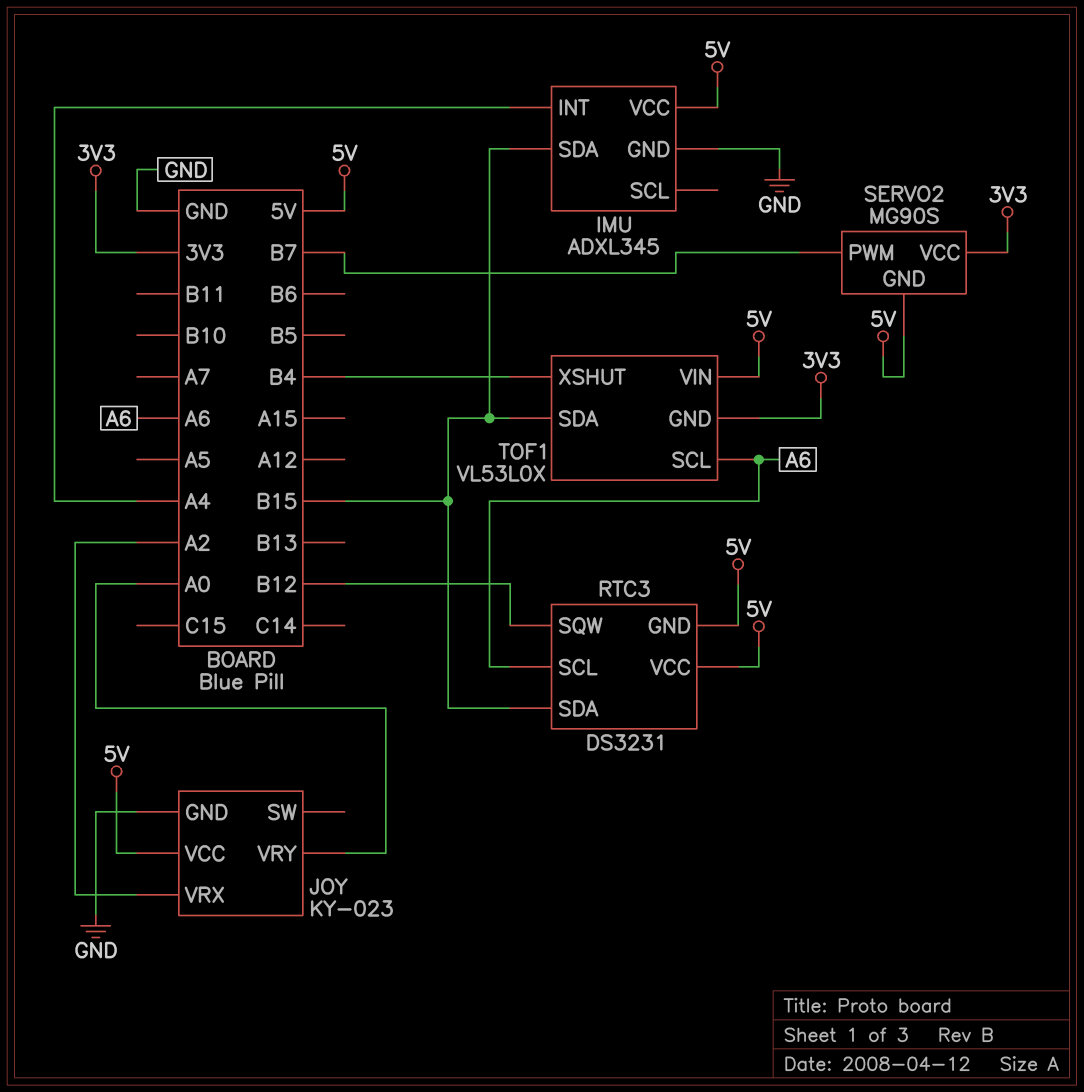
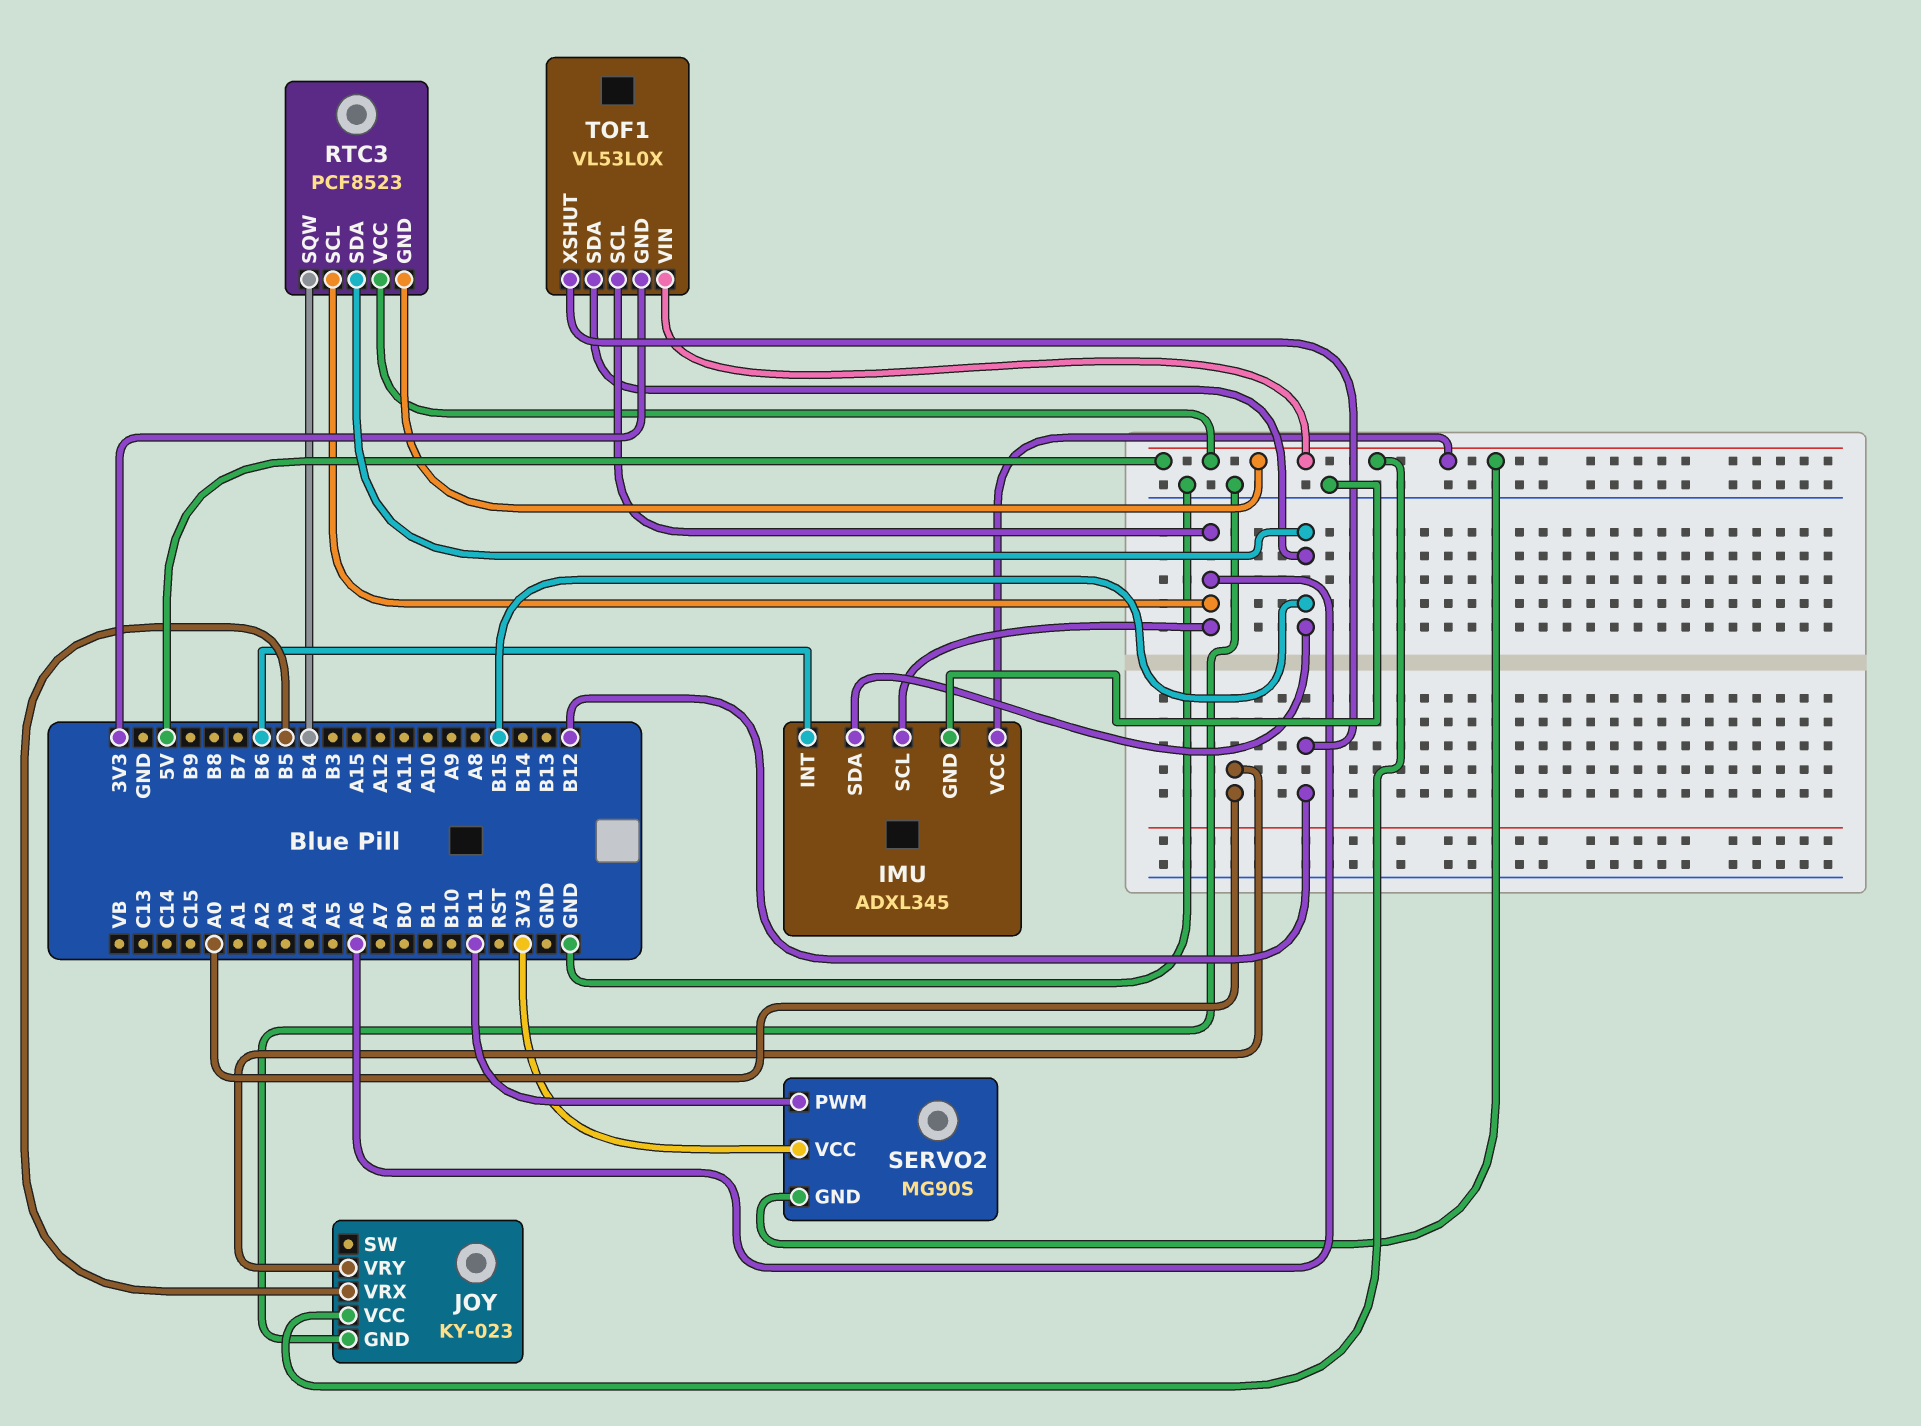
IMU pin INT: A4 -> B6
IMU pin SCL: none -> A6
JOY pin VRX: A2 -> B5
RTC3: DS3231 -> PCF8523
RTC3 pin SQW: B12 -> B4
SERVO2 pin PWM: B7 -> B11
TOF1 pin XSHUT: B4 -> B12

